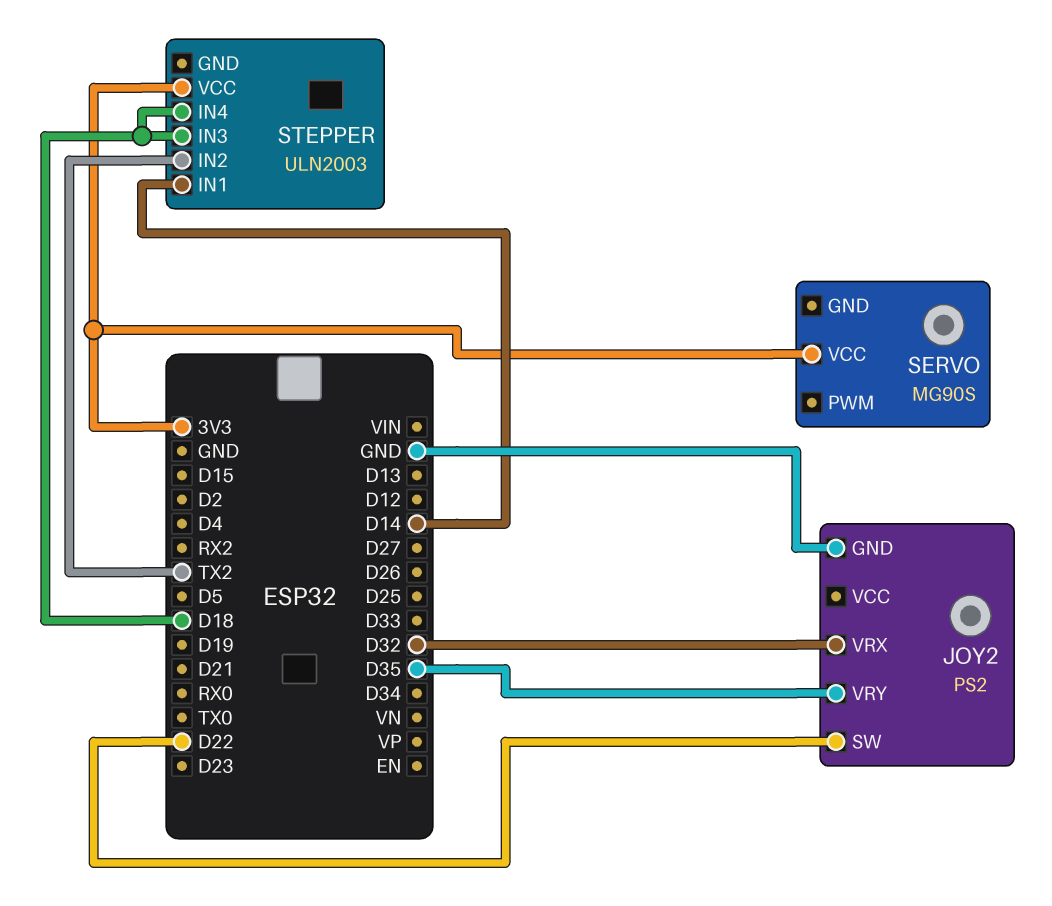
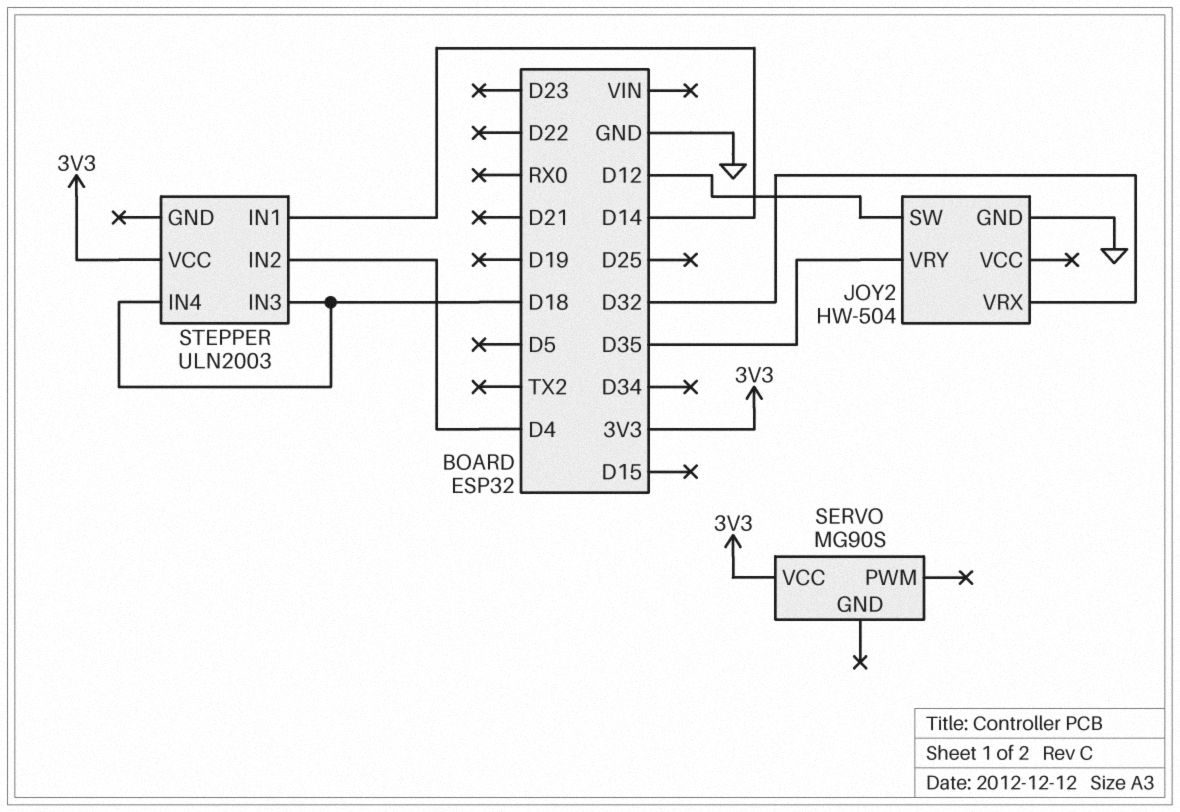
JOY2: PS2 -> HW-504
JOY2 pin SW: D22 -> D12
STEPPER pin IN2: TX2 -> D4

